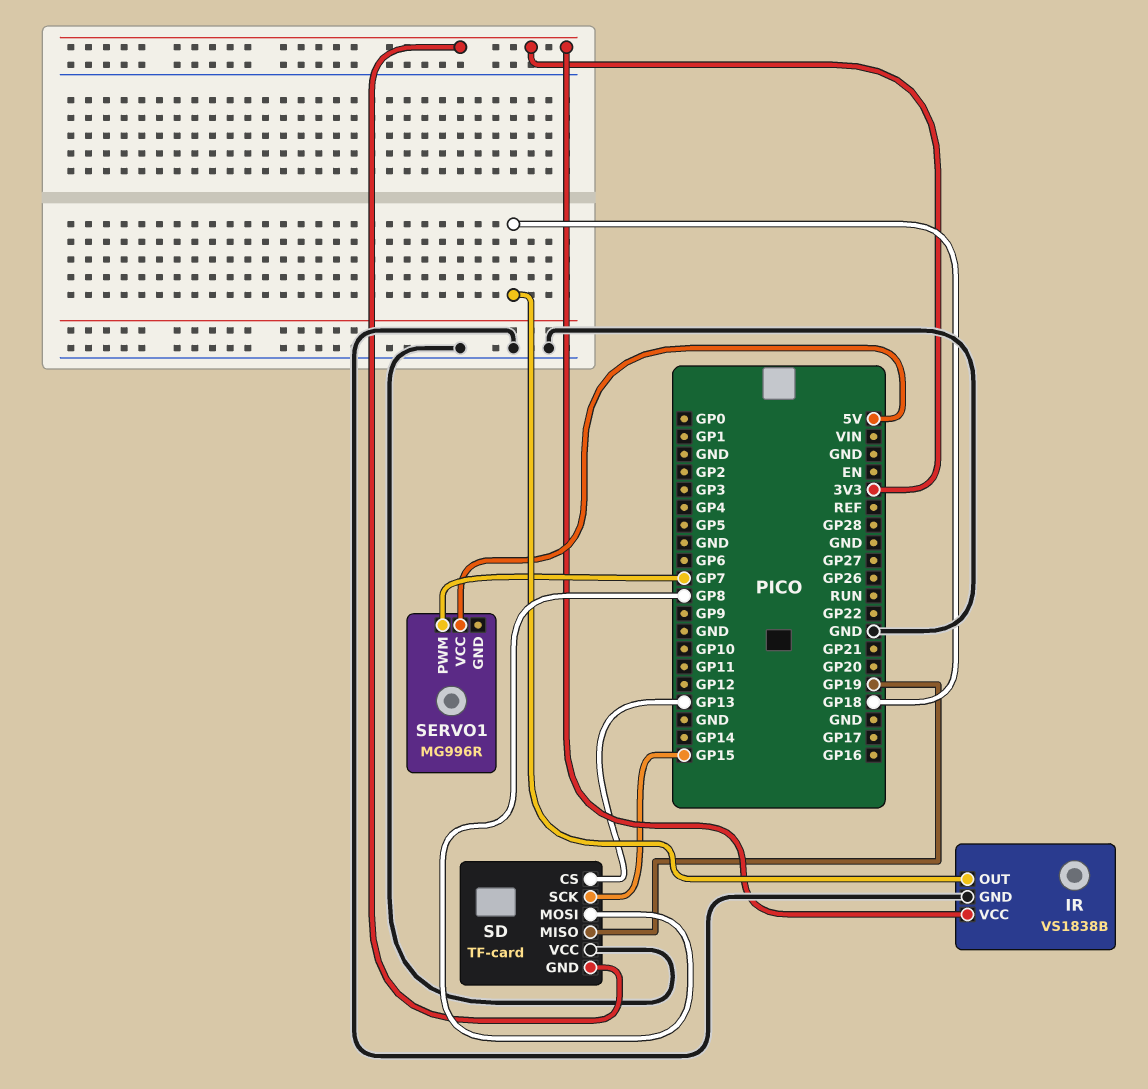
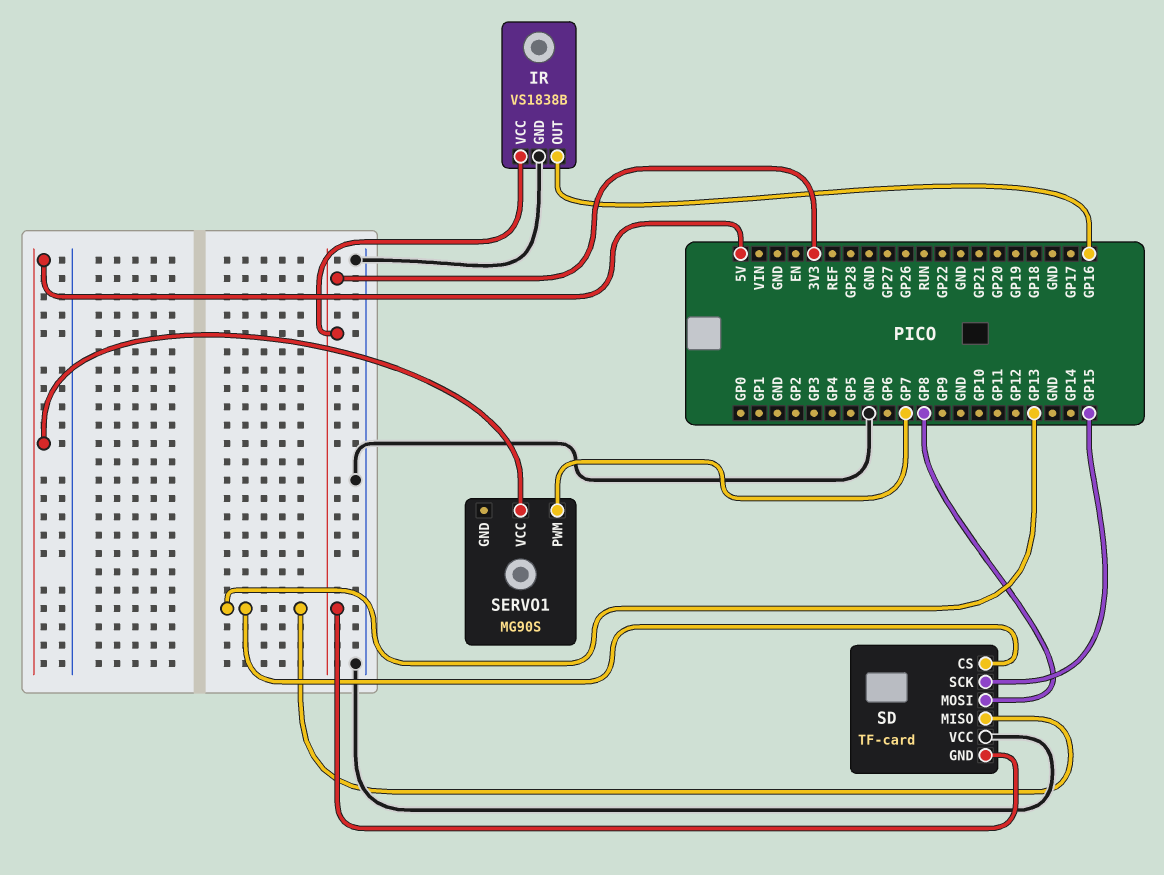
IR pin OUT: GP18 -> GP16
SD pin MISO: GP19 -> GP13
SERVO1: MG996R -> MG90S

